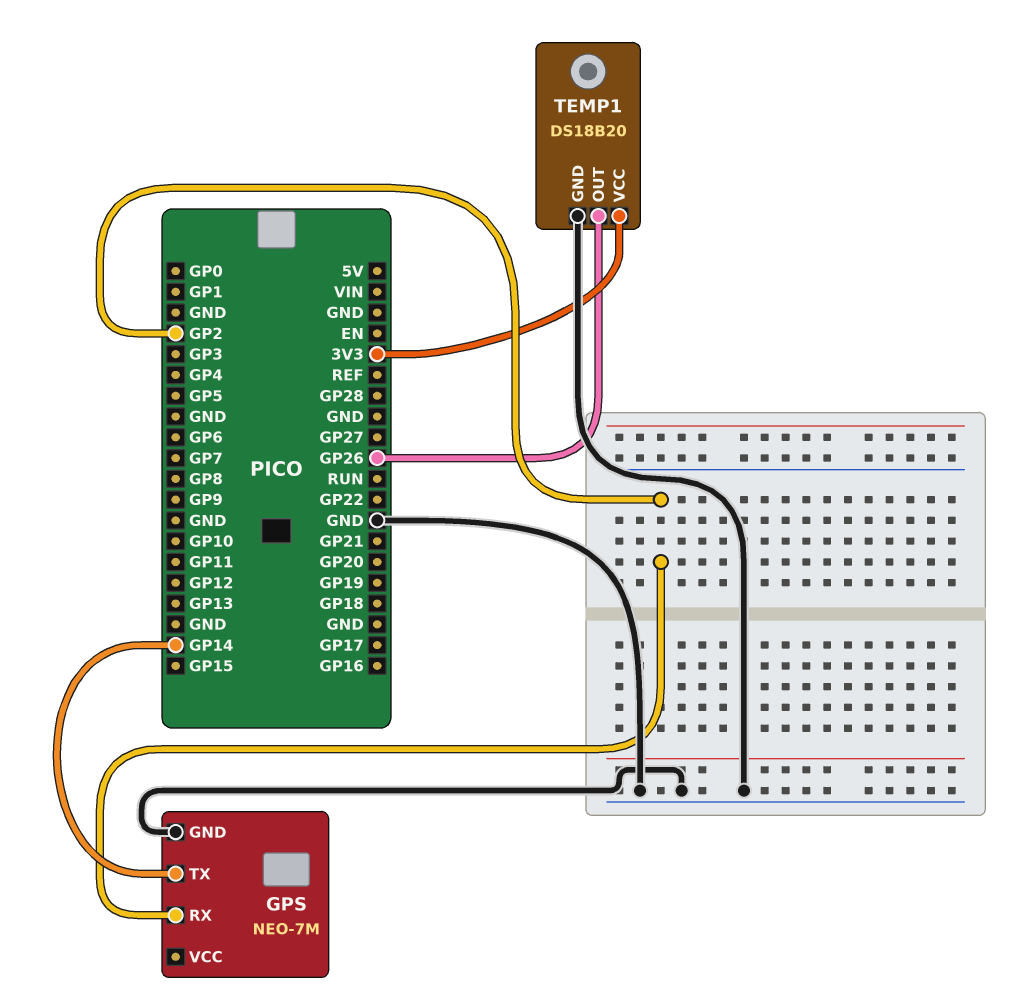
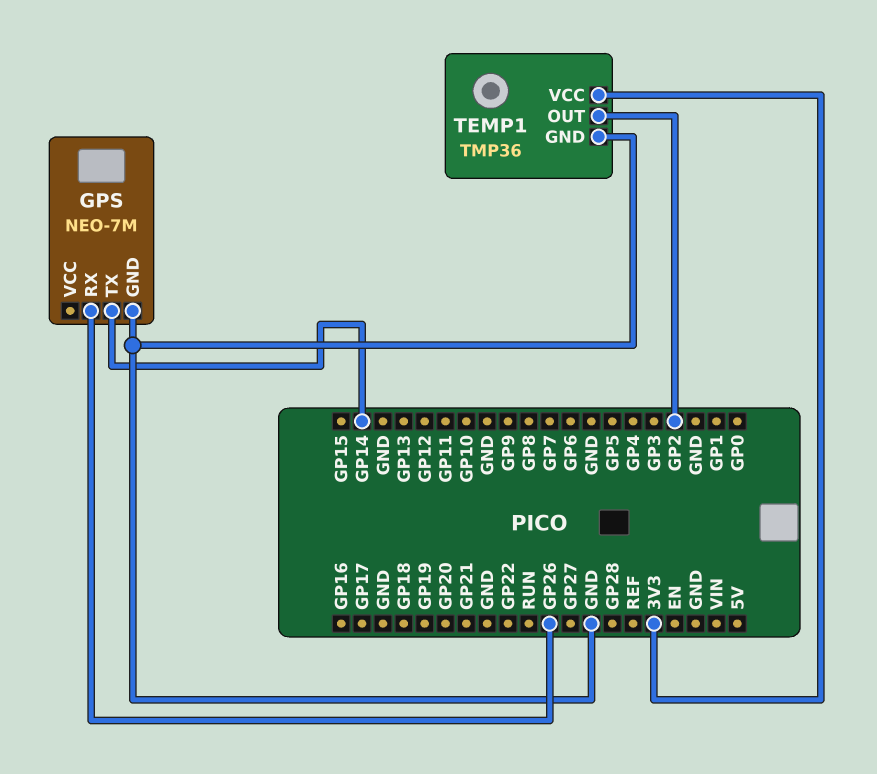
GPS pin RX: GP2 -> GP26
TEMP1: DS18B20 -> TMP36
TEMP1 pin OUT: GP26 -> GP2

